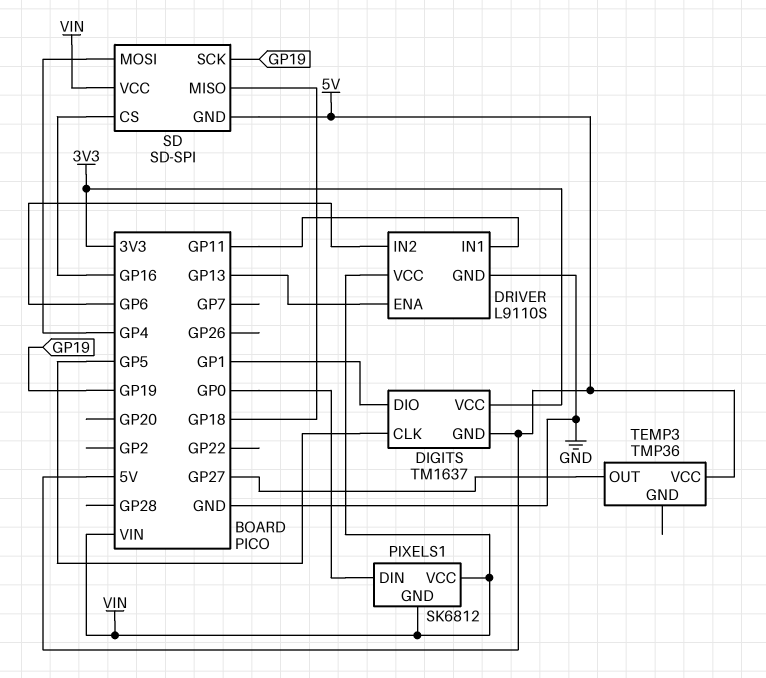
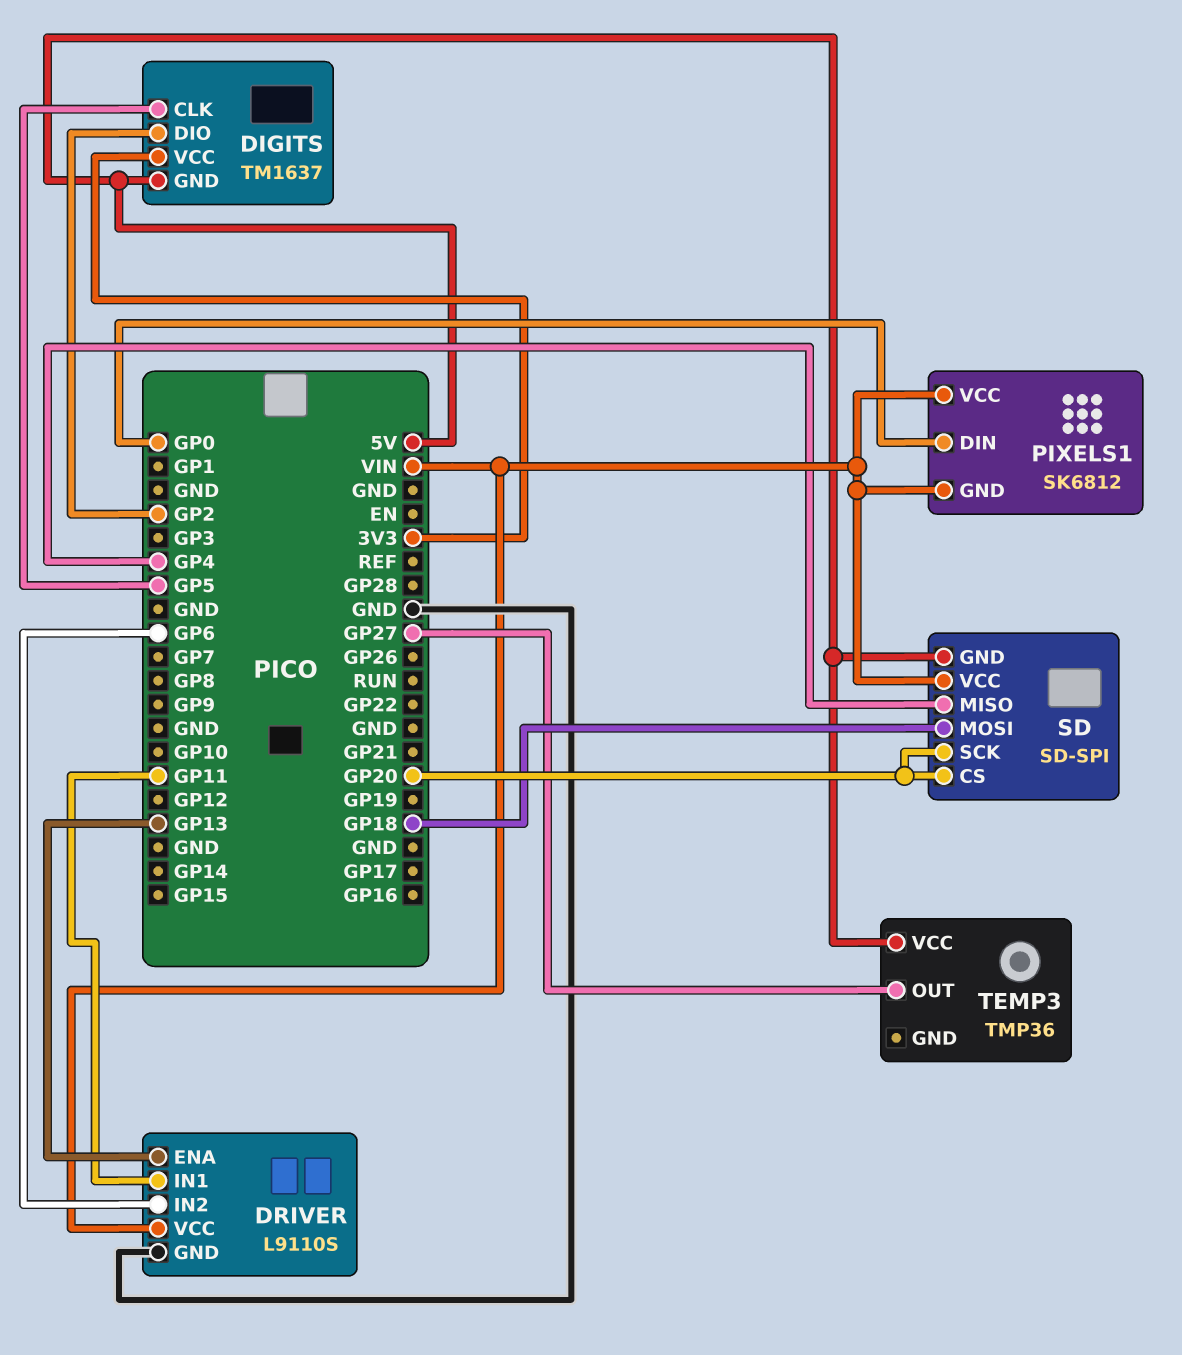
DIGITS pin DIO: GP1 -> GP2
SD pin CS: GP16 -> GP20
SD pin MISO: GP18 -> GP4
SD pin MOSI: GP4 -> GP18
SD pin SCK: GP19 -> GP20

